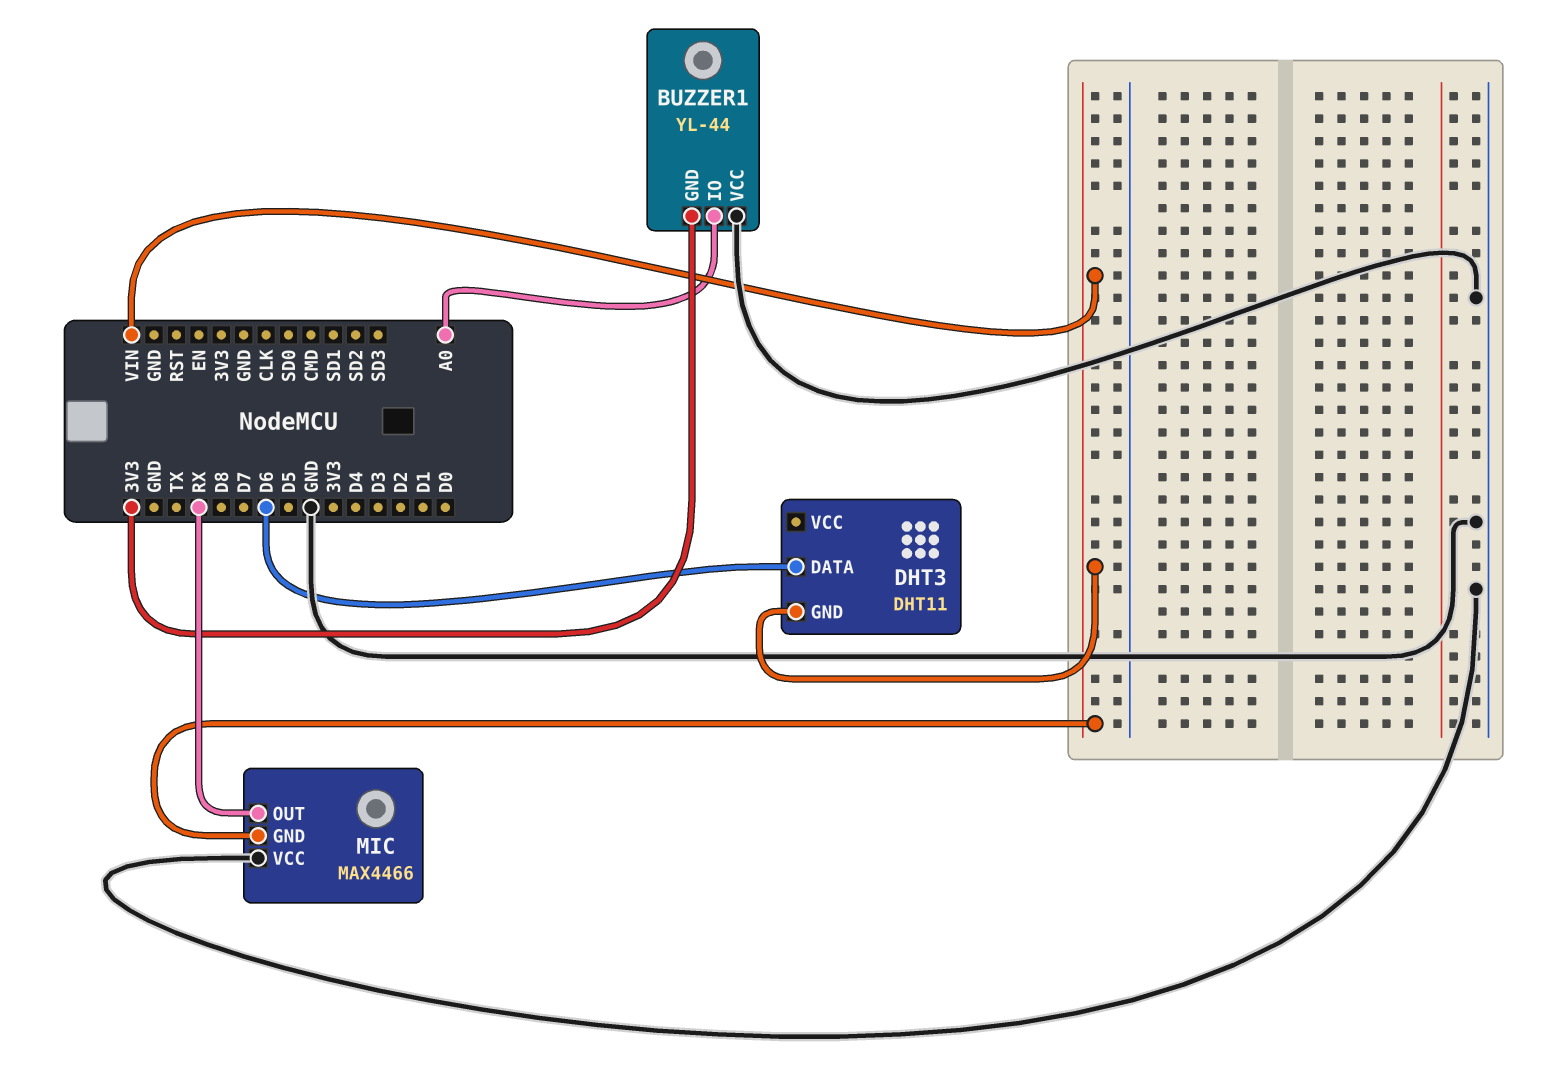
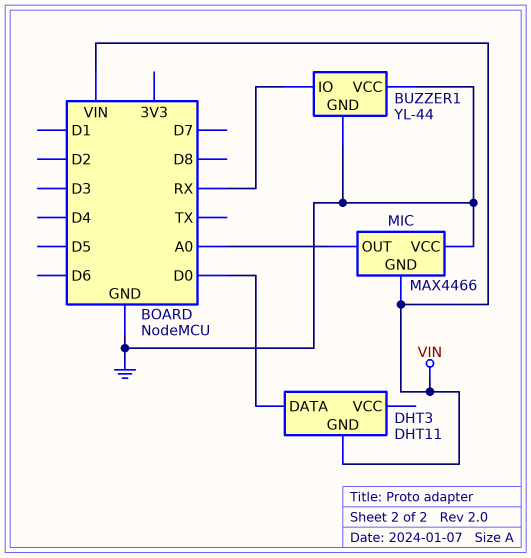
BUZZER1 pin GND: 3V3 -> GND
BUZZER1 pin IO: A0 -> RX
DHT3 pin DATA: D6 -> D0
MIC pin OUT: RX -> A0

